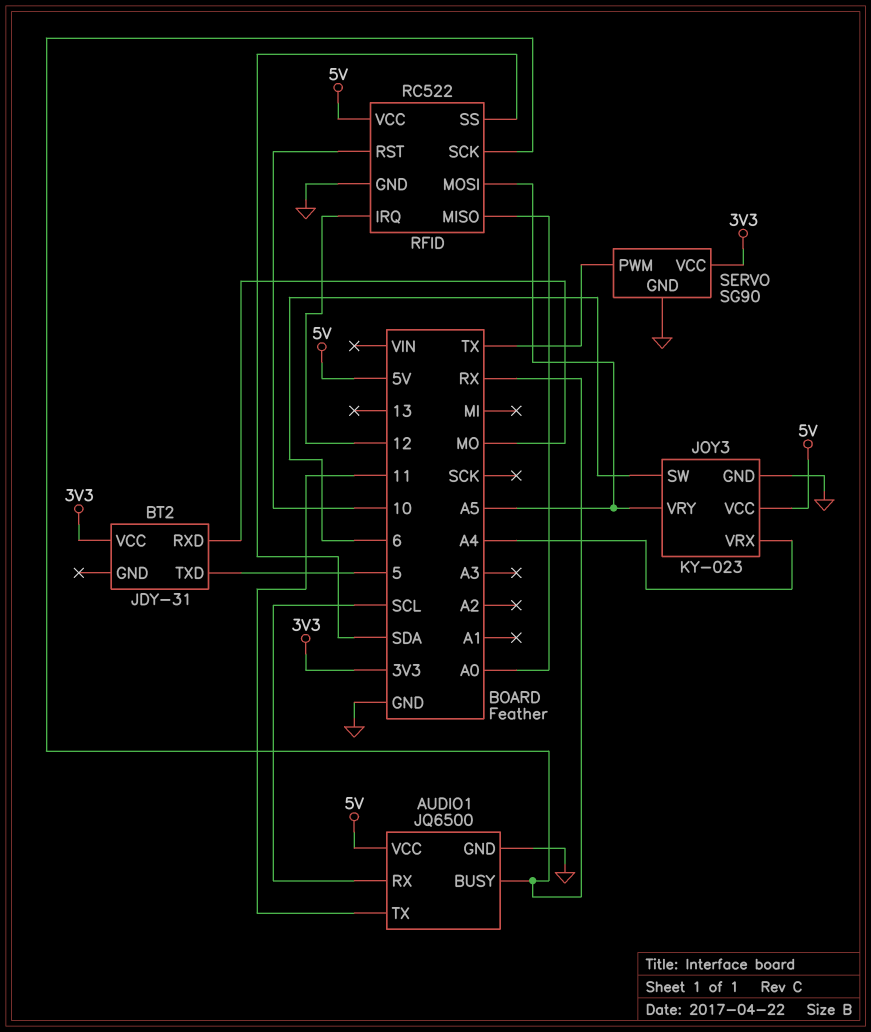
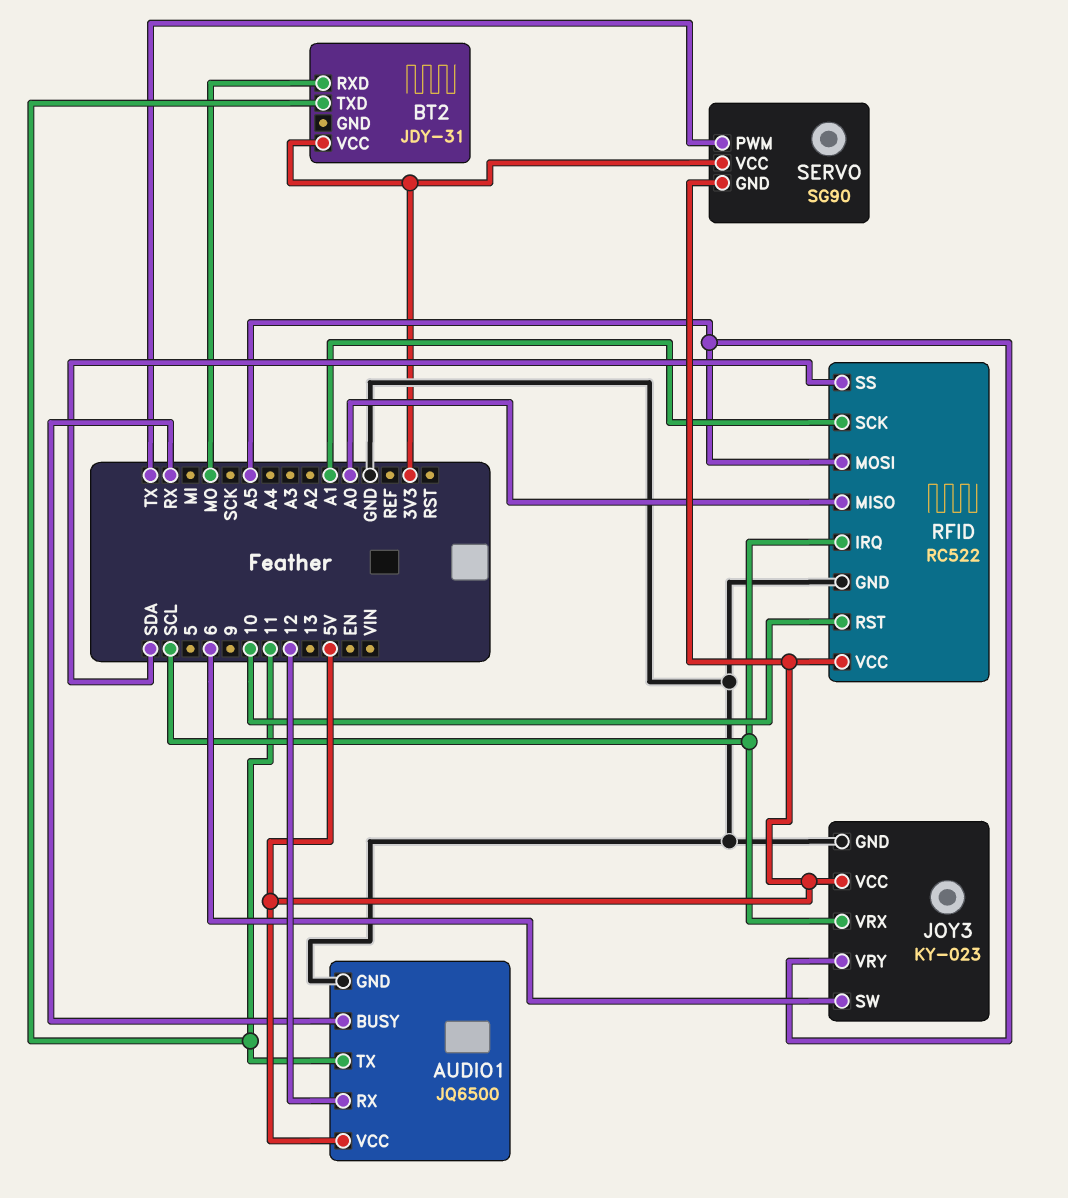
AUDIO1 pin RX: SCL -> 12
BT2 pin TXD: 5 -> 11
JOY3 pin VRX: A4 -> SCL
RFID pin IRQ: 12 -> SCL
RFID pin SCK: RX -> A1
SERVO pin GND: GND -> 5V

